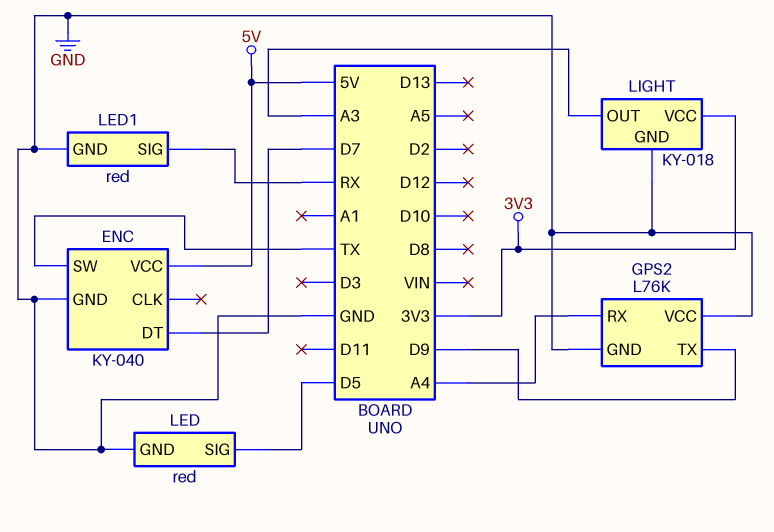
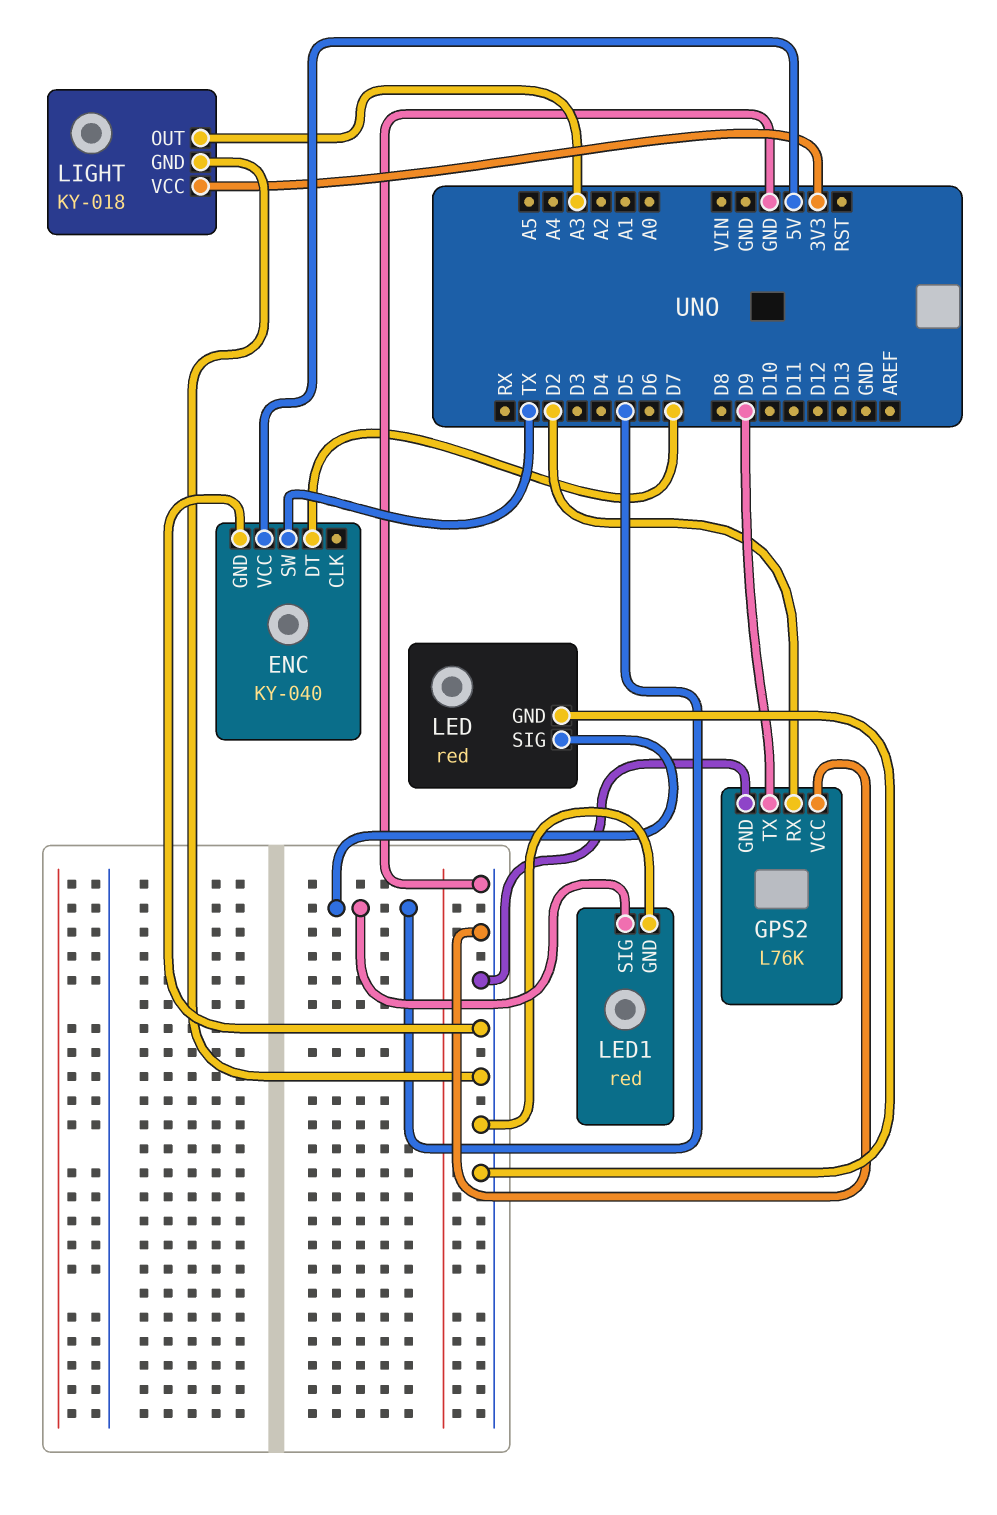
GPS2 pin RX: A4 -> D2
LED1 pin SIG: RX -> D5

